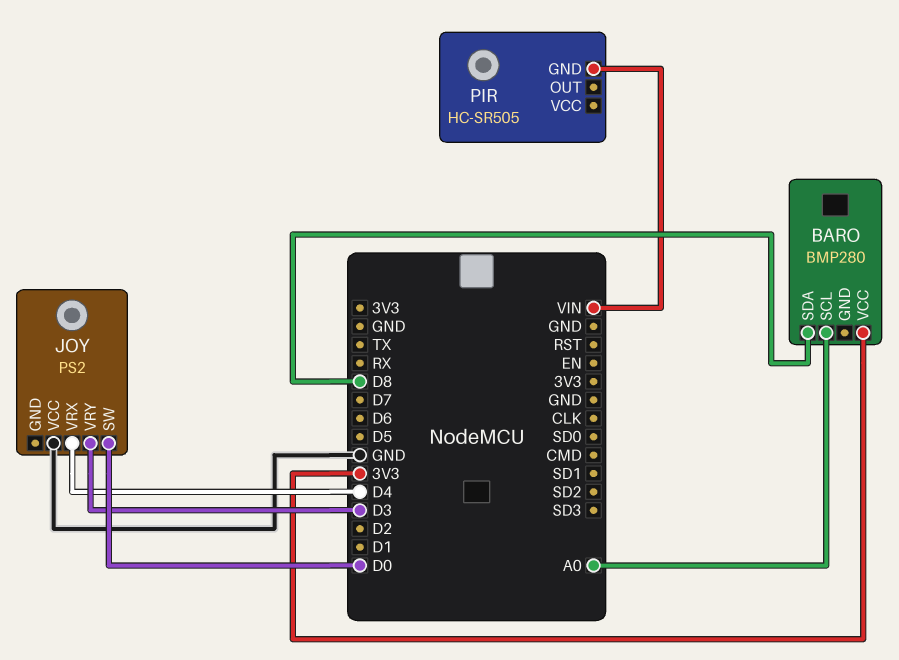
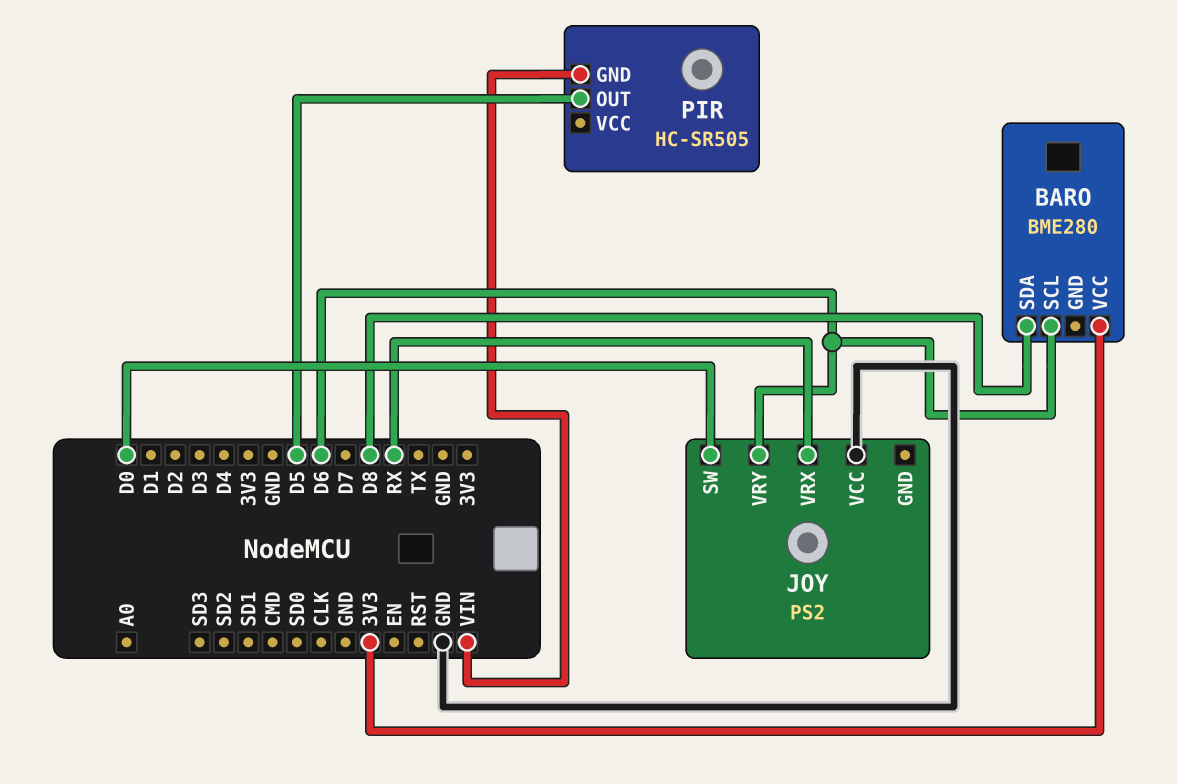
BARO: BMP280 -> BME280
BARO pin SCL: A0 -> D6
JOY pin VRX: D4 -> RX
JOY pin VRY: D3 -> D6
PIR pin OUT: none -> D5

